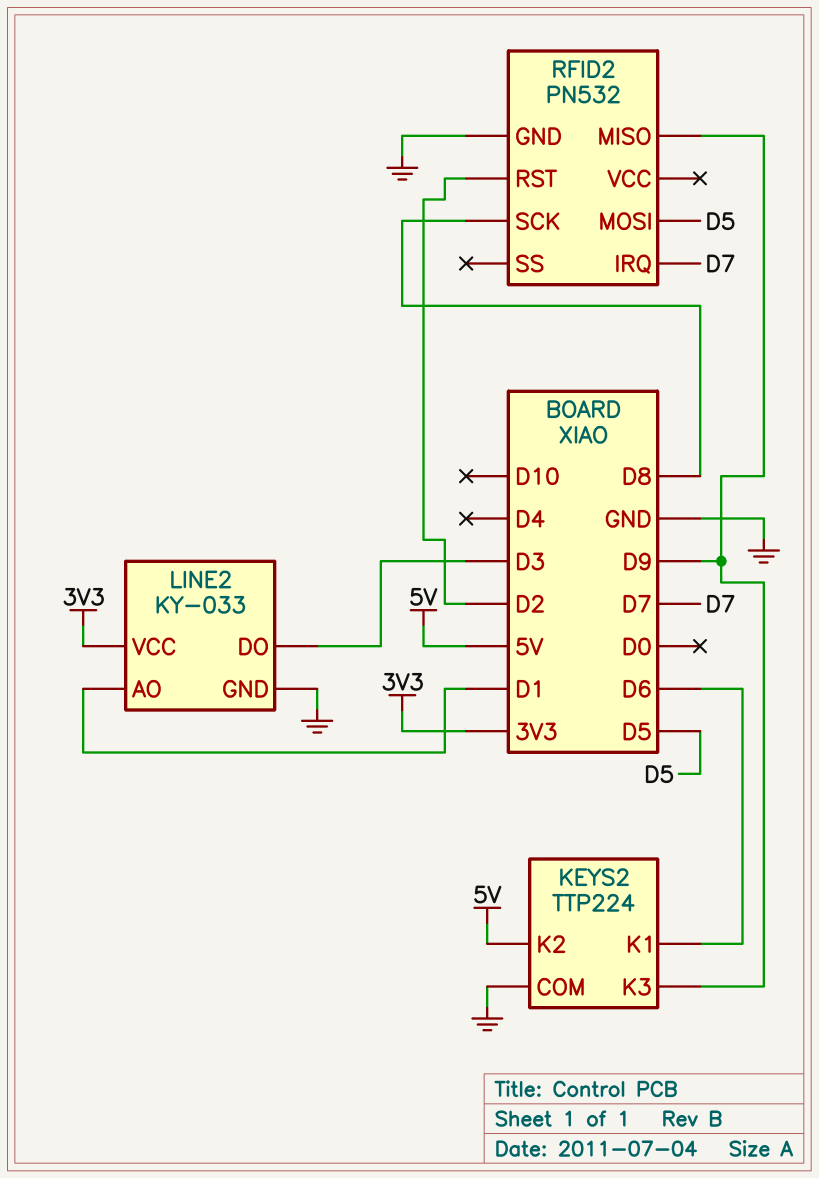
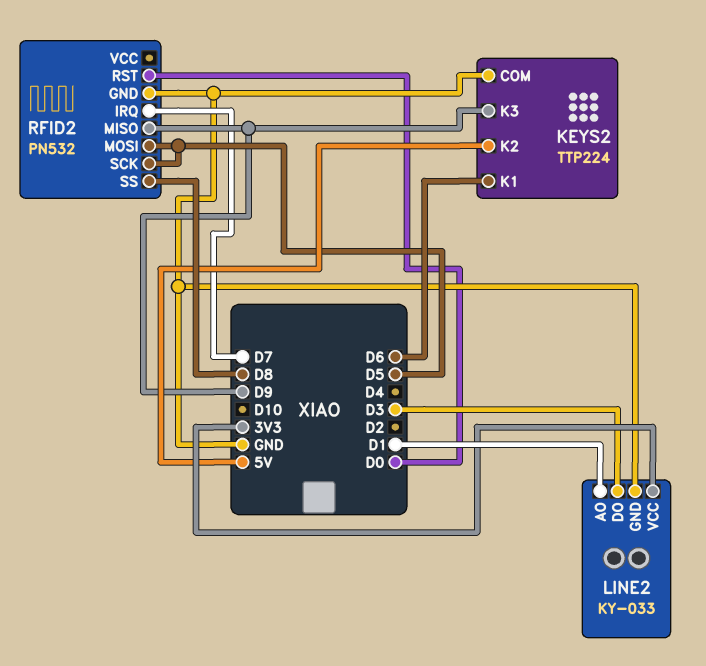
RFID2 pin RST: D2 -> D0
RFID2 pin SCK: D8 -> D5
RFID2 pin SS: none -> D8

